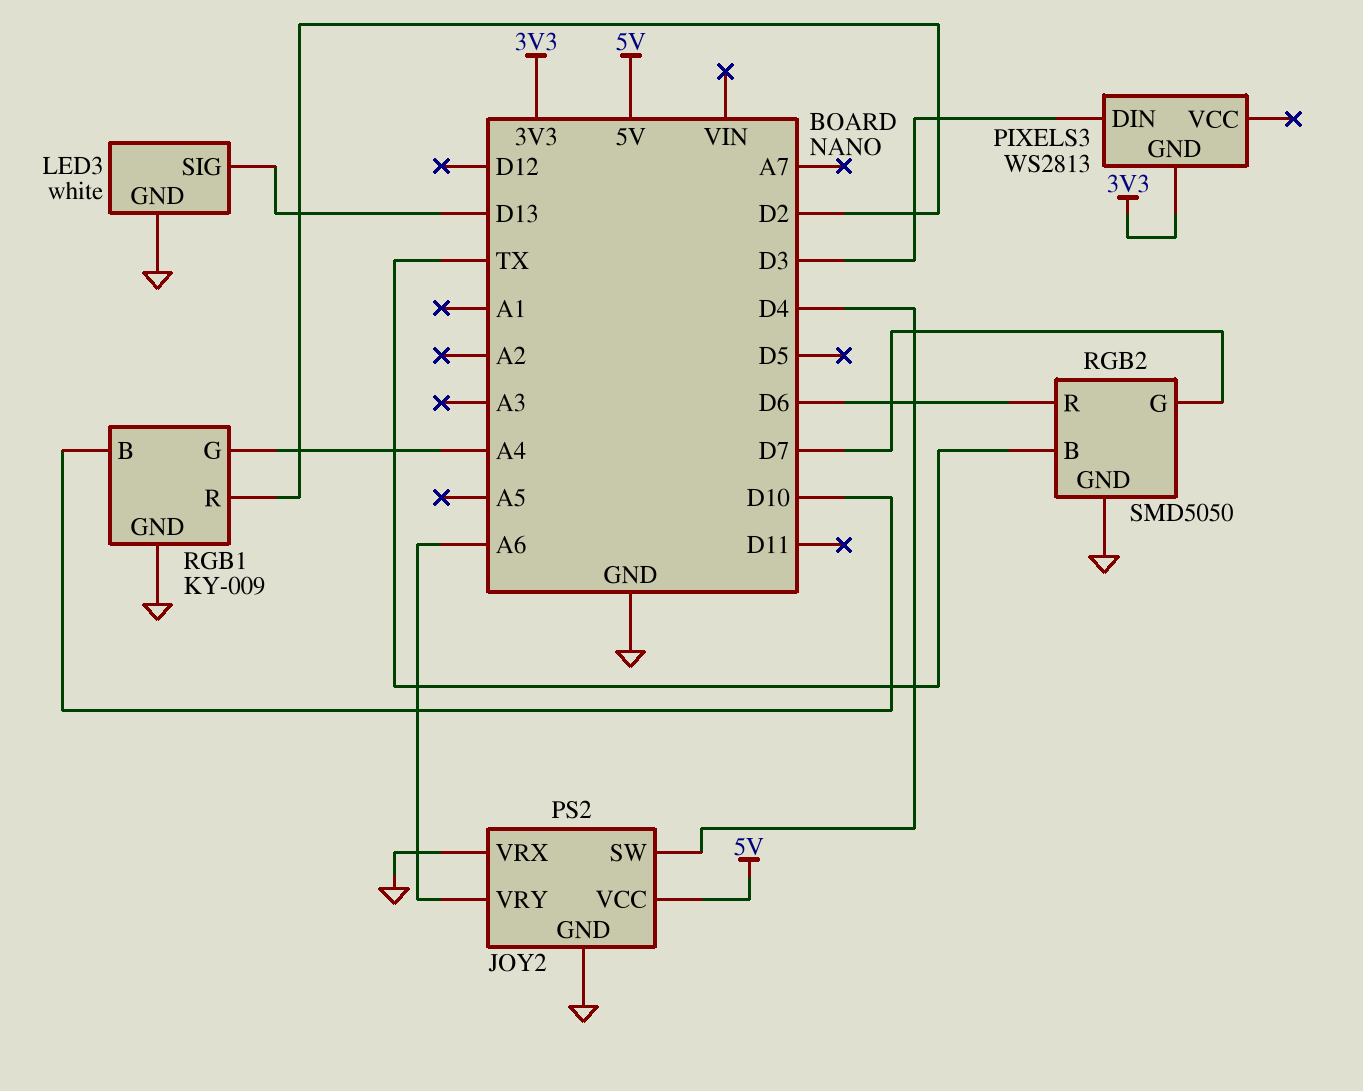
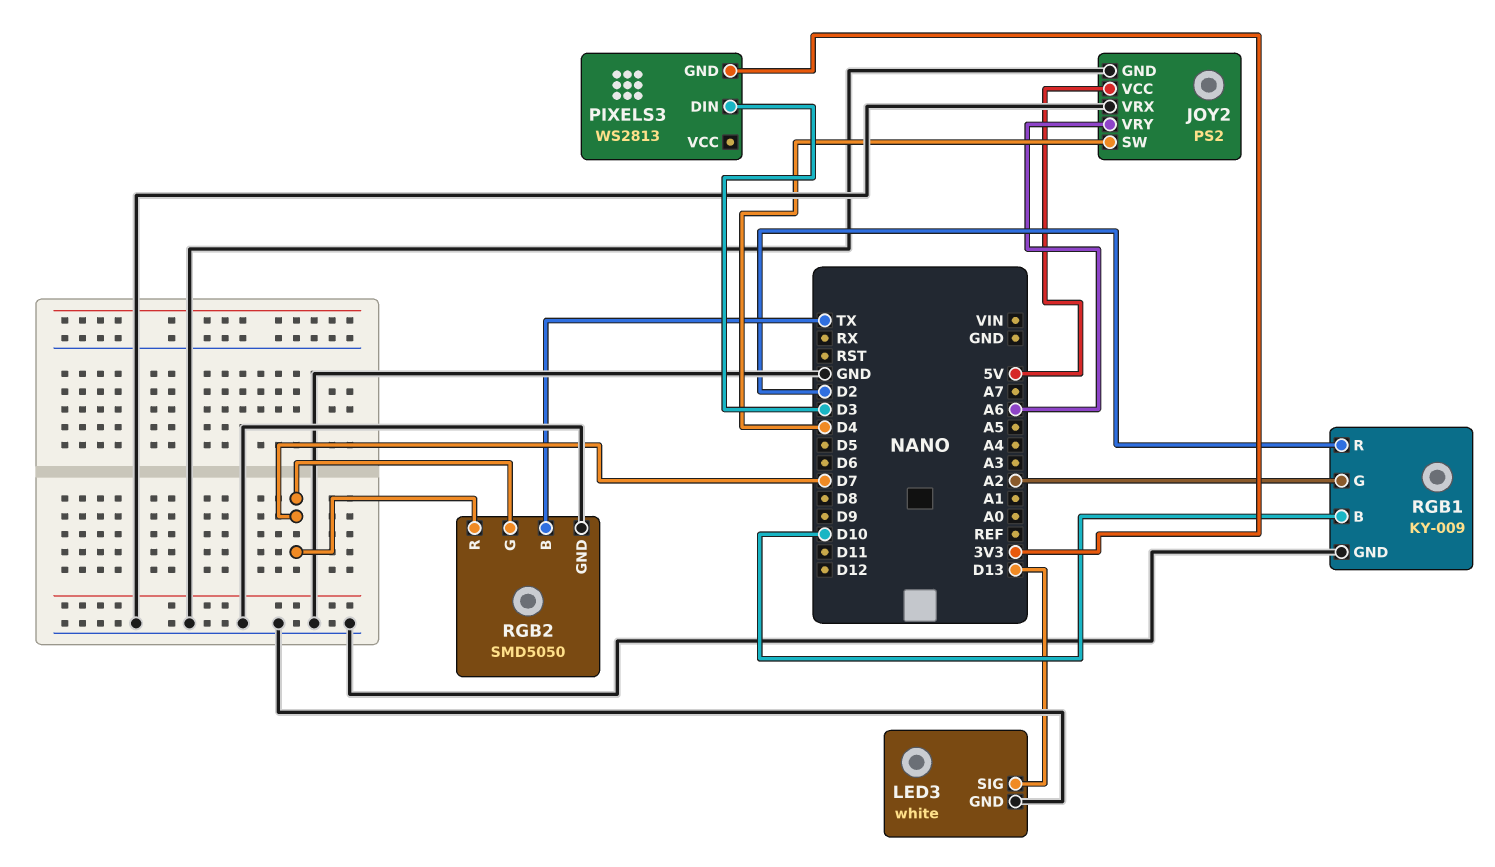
RGB1 pin G: A4 -> A2
RGB2 pin R: D6 -> D7

